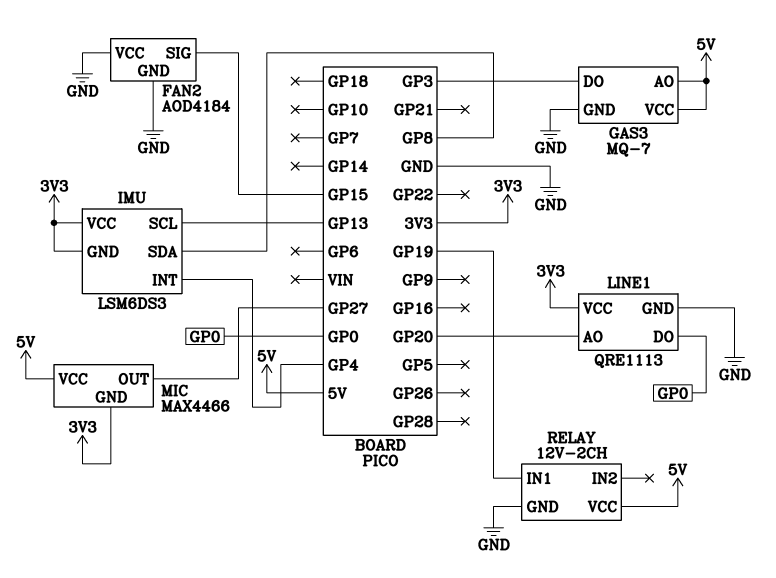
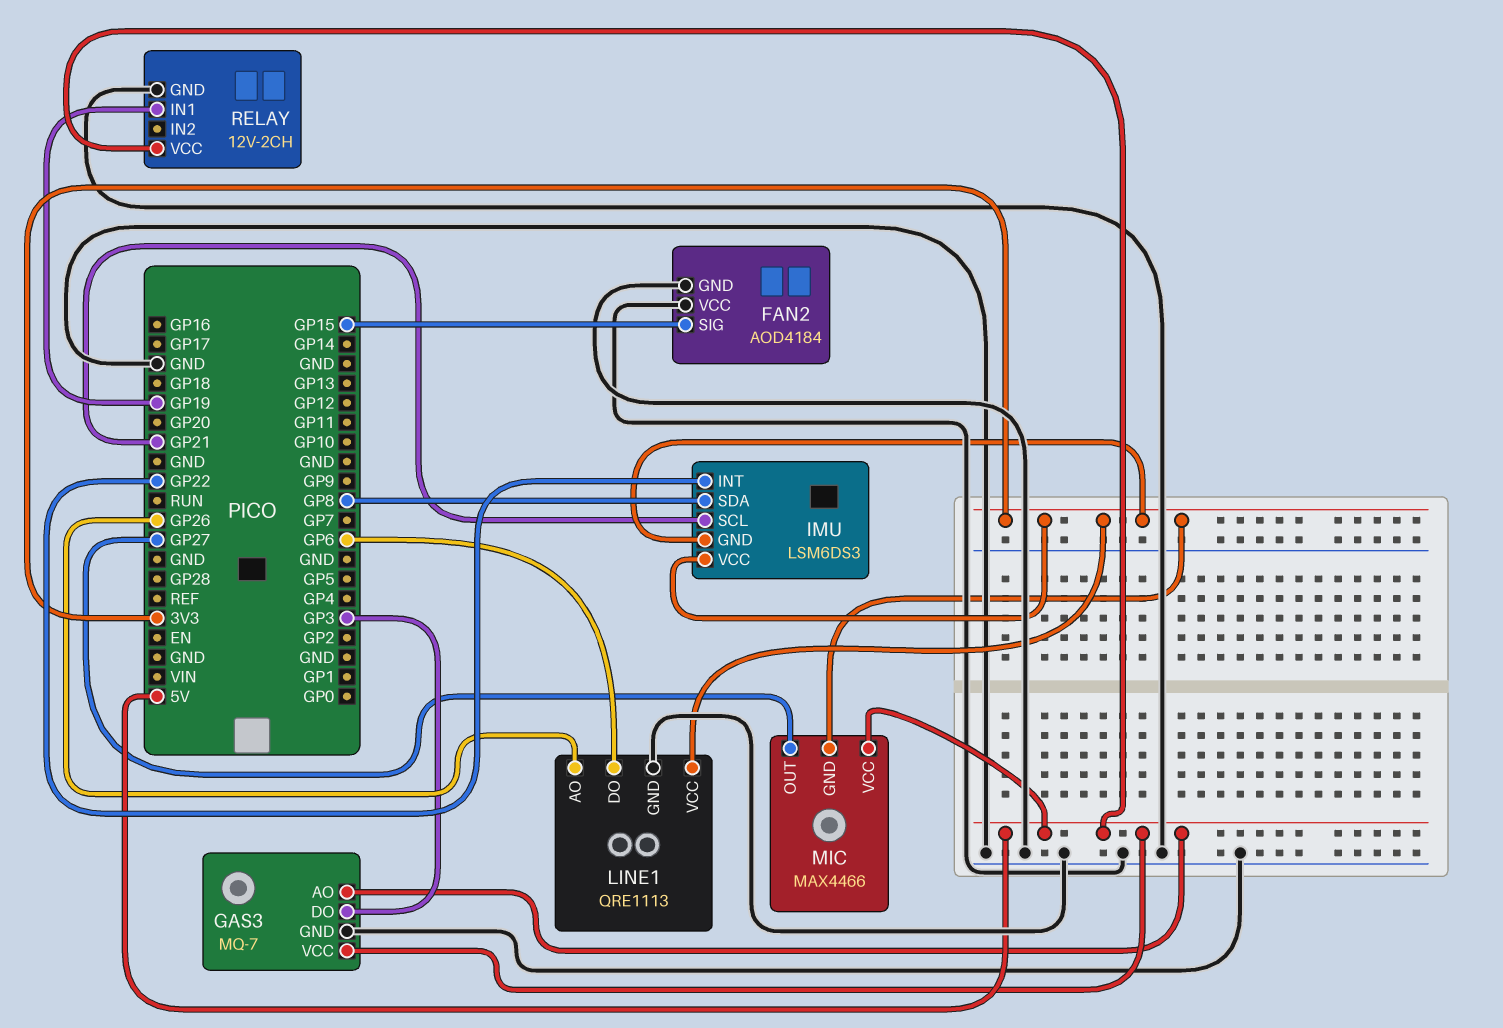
IMU pin INT: GP4 -> GP22
IMU pin SCL: GP13 -> GP21
LINE1 pin AO: GP20 -> GP26
LINE1 pin DO: GP0 -> GP6

